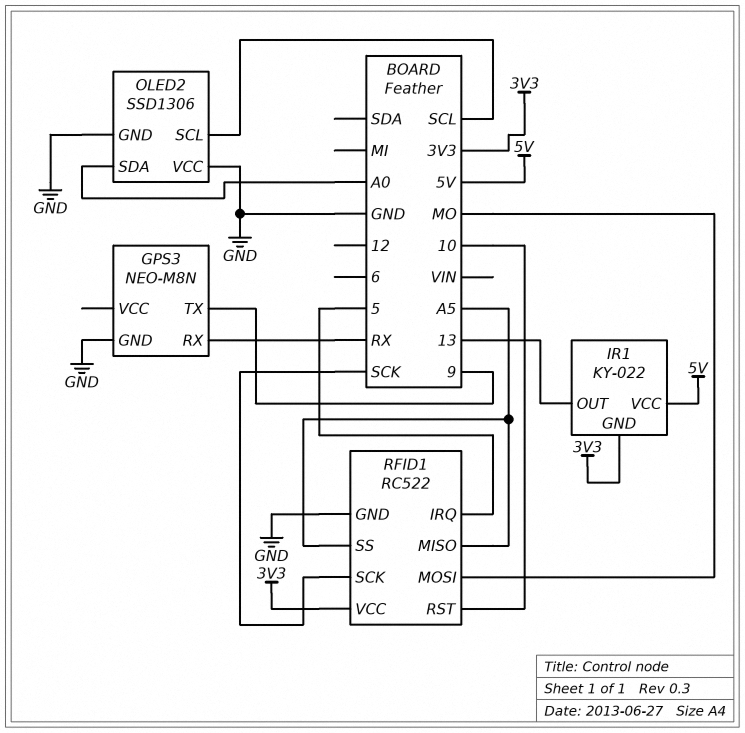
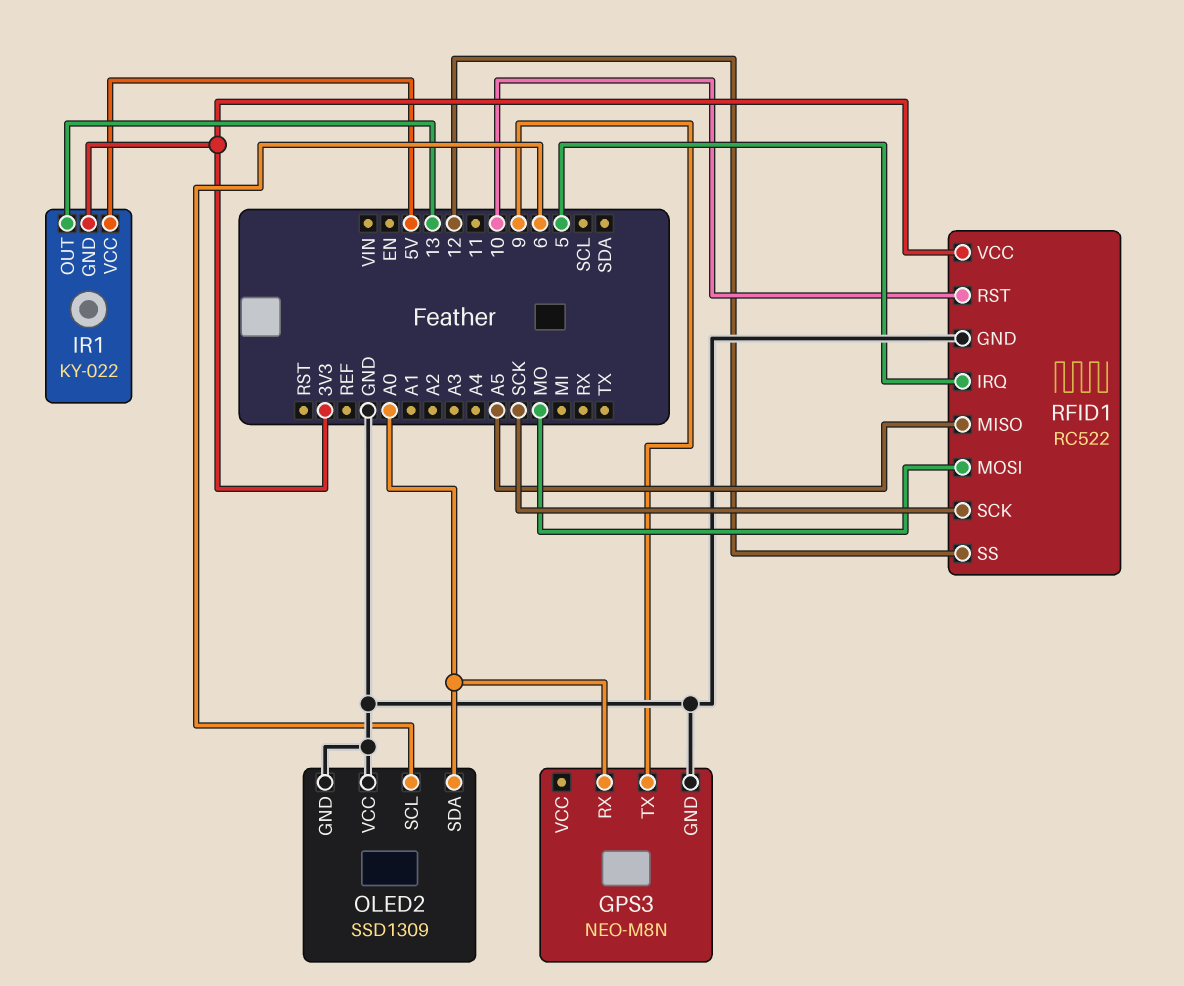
GPS3 pin RX: RX -> A0
OLED2: SSD1306 -> SSD1309
OLED2 pin SCL: SCL -> 6
RFID1 pin SS: A5 -> 12

